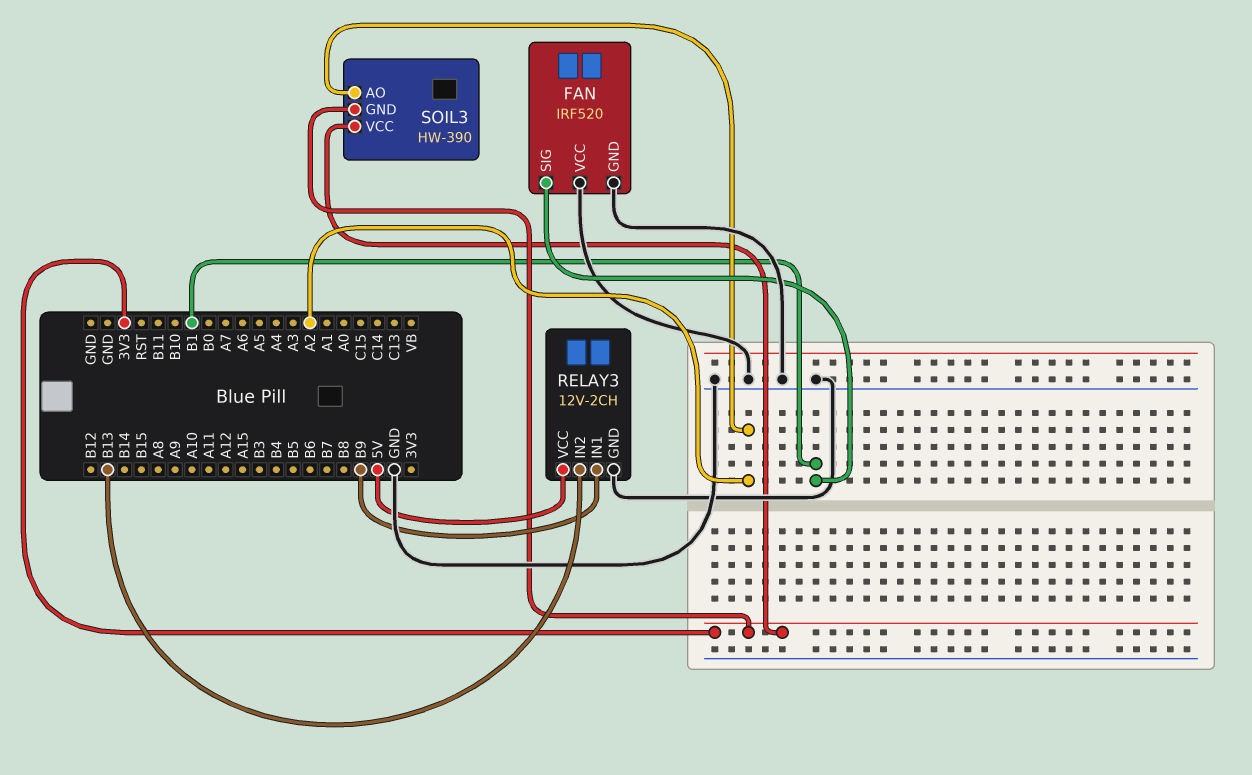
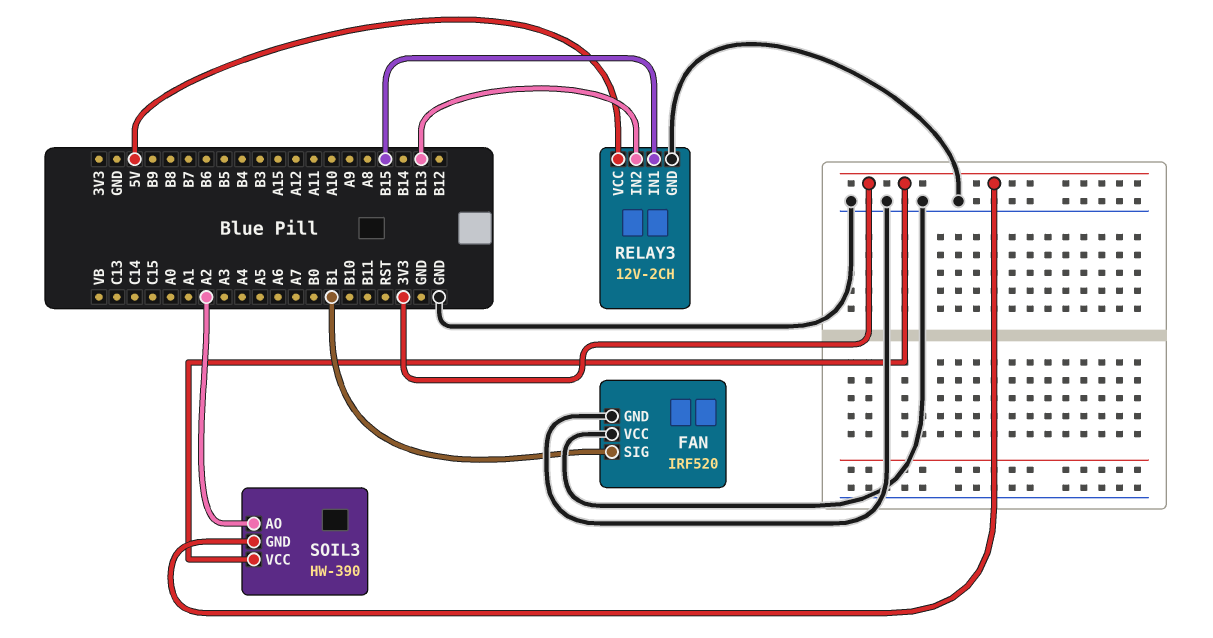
RELAY3 pin IN1: B9 -> B15

